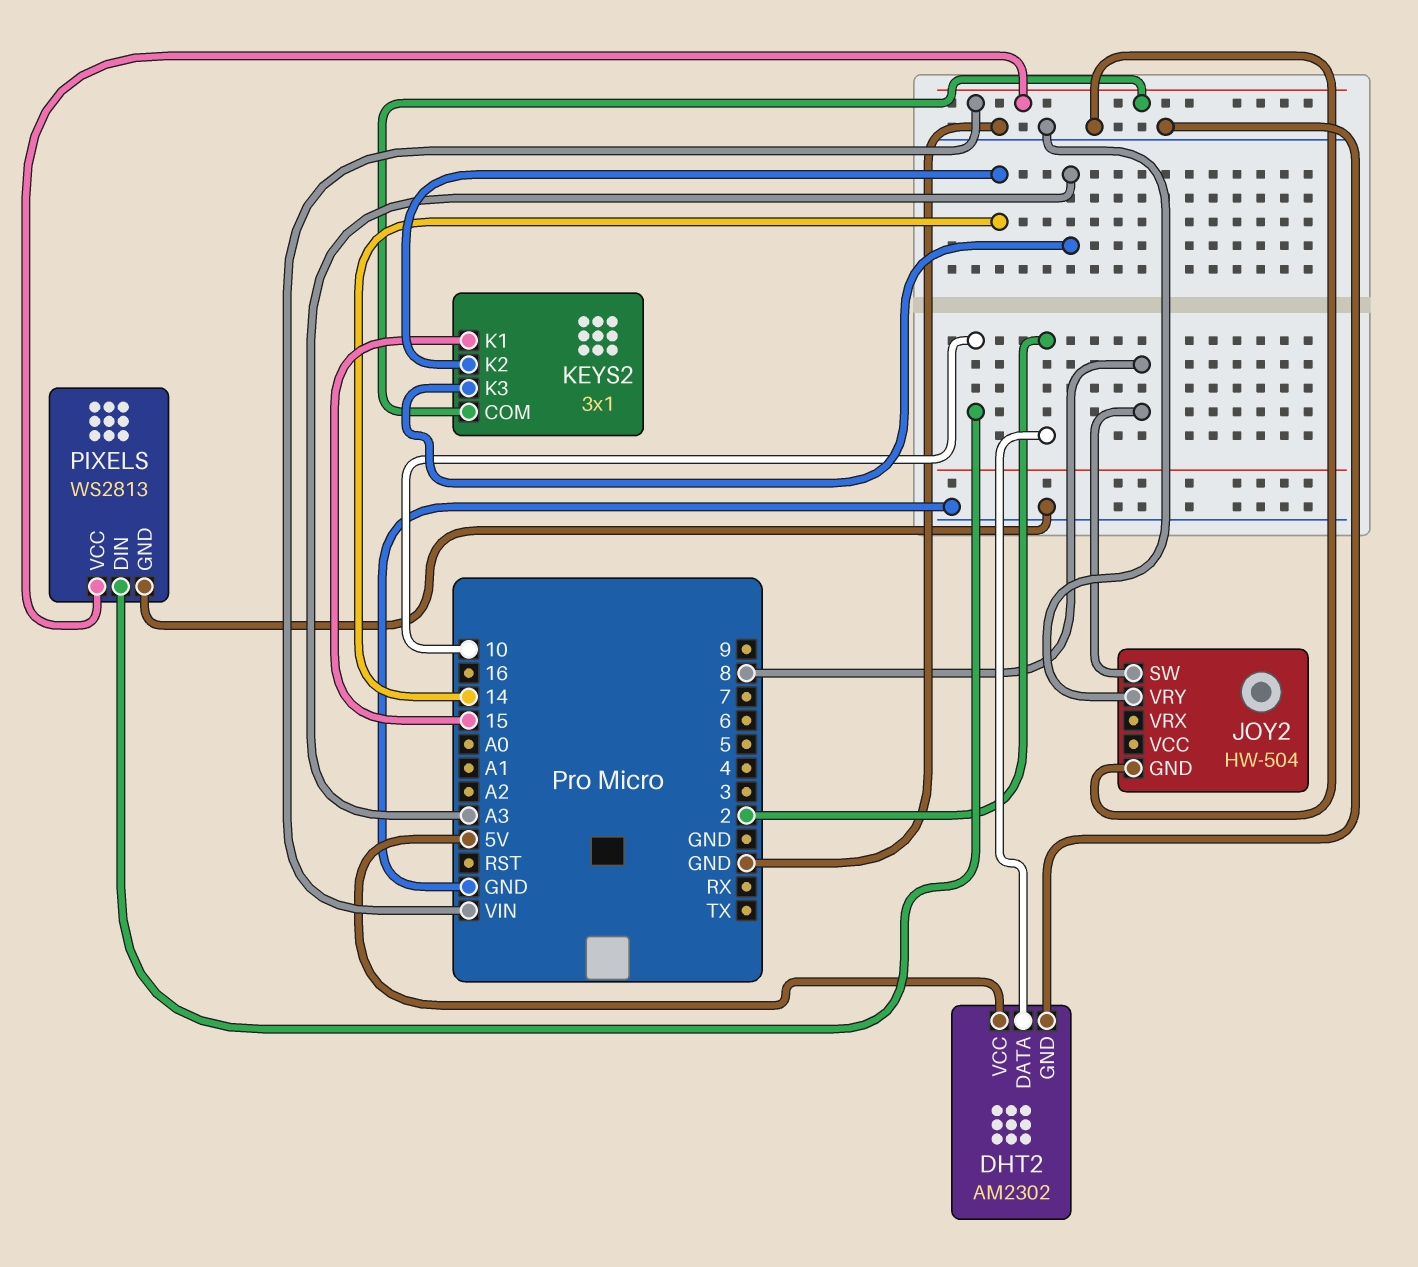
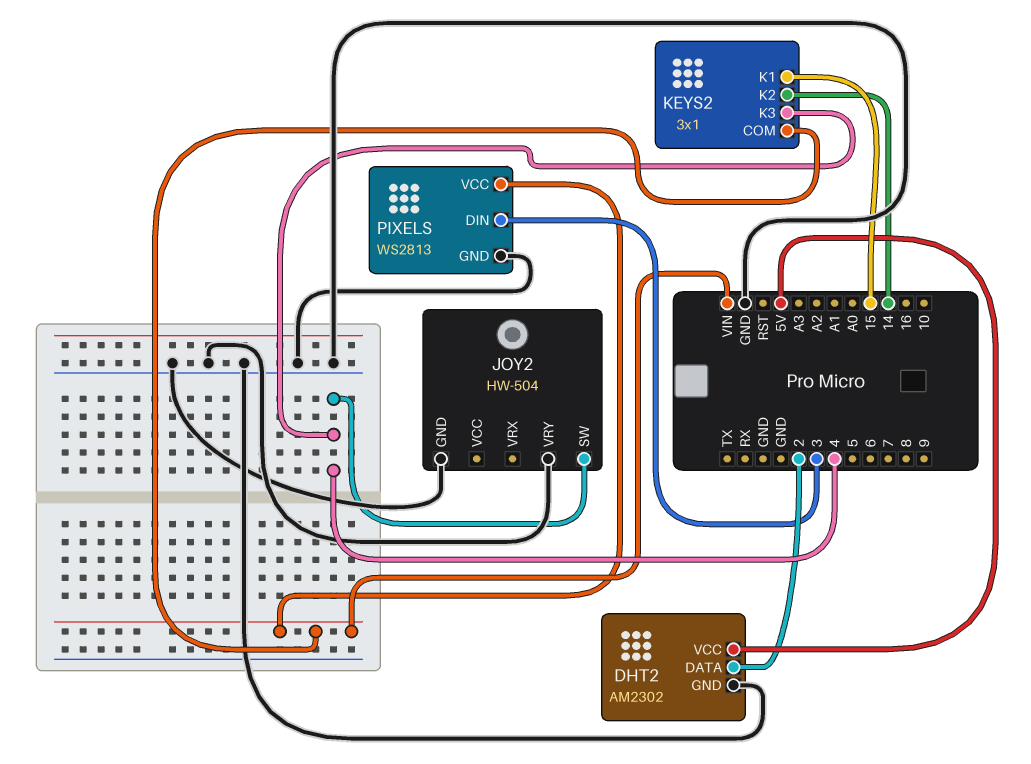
JOY2 pin SW: 8 -> 4
KEYS2 pin K3: A3 -> 4
PIXELS pin DIN: 10 -> 3

